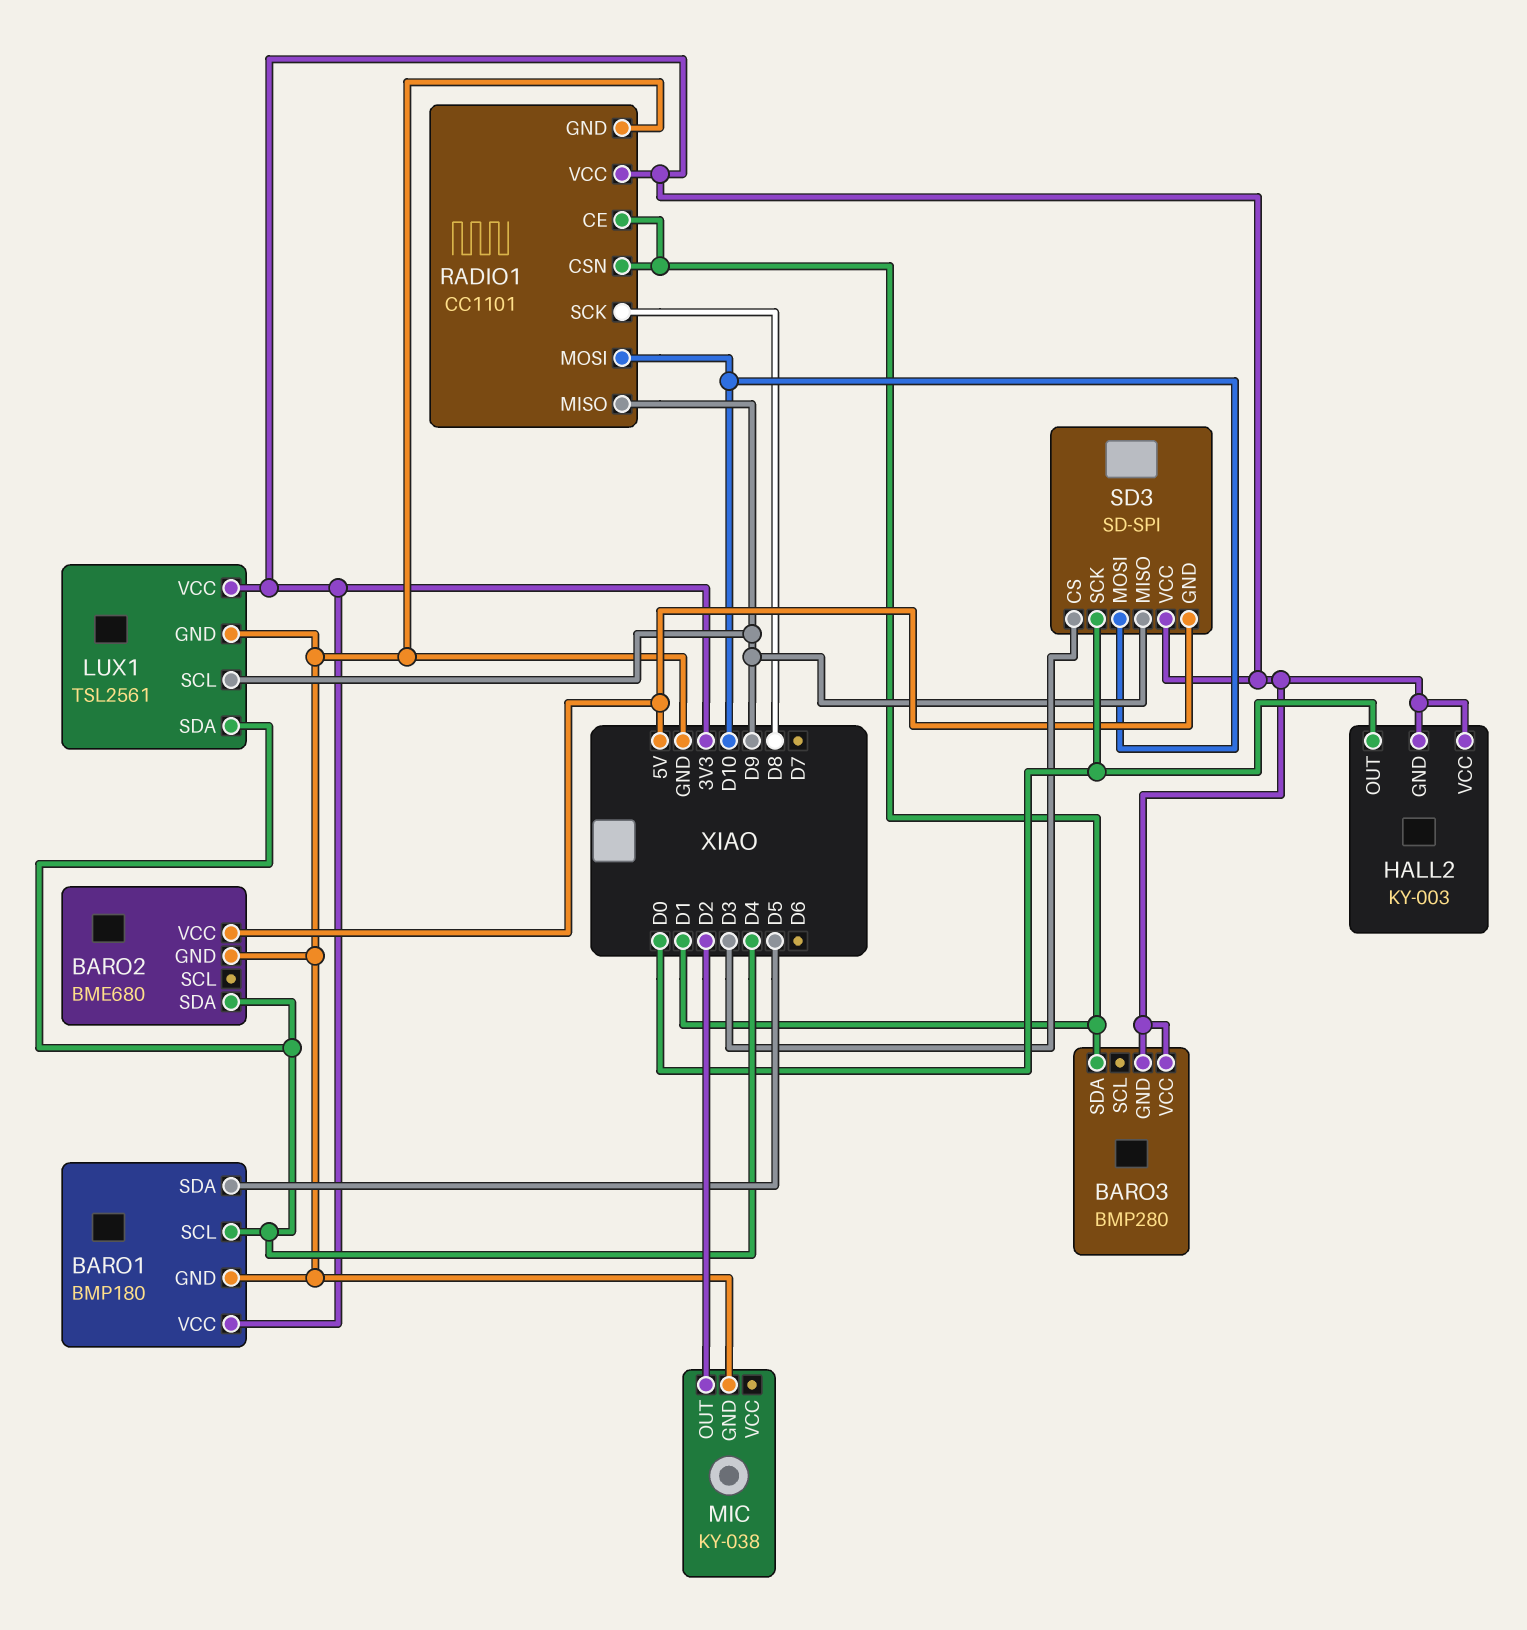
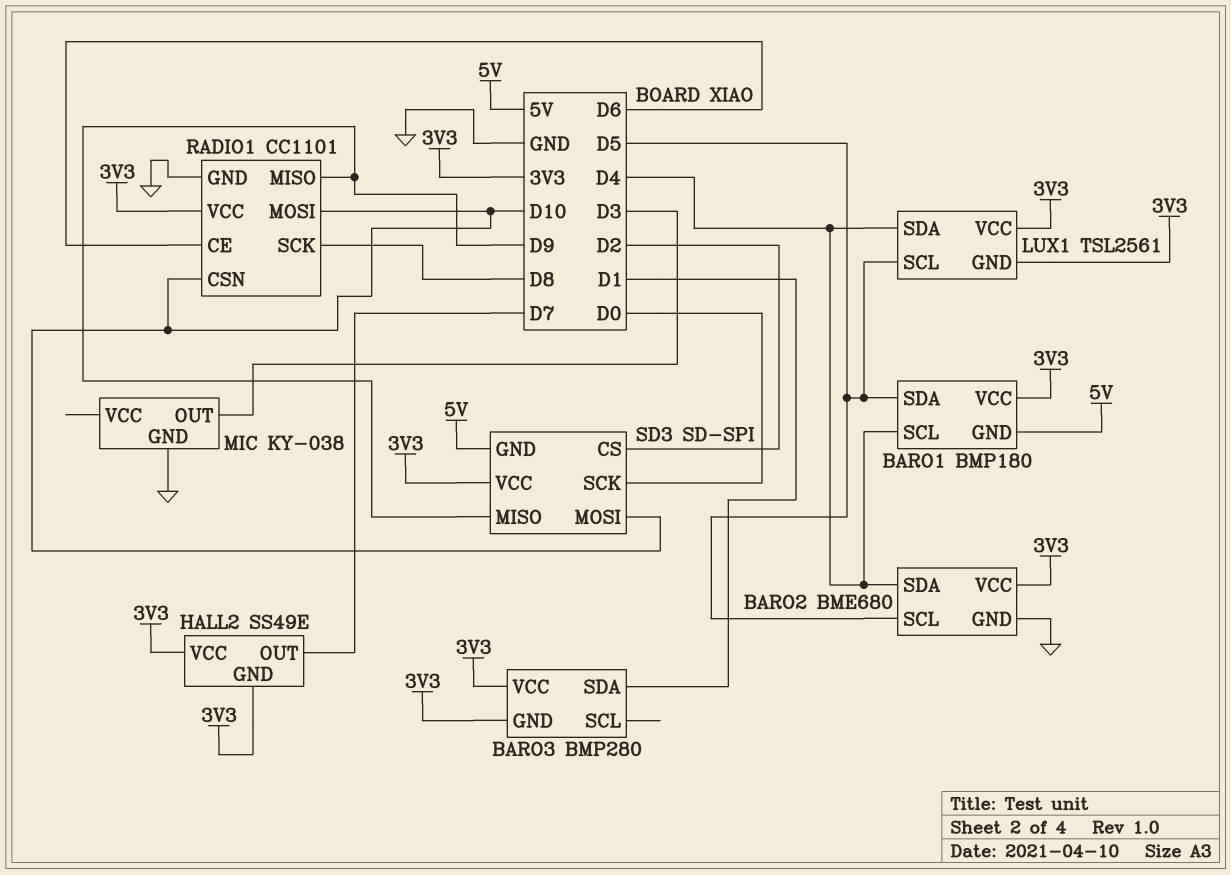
BARO1 pin GND: GND -> 5V
BARO2 pin SCL: none -> D5
BARO2 pin VCC: 5V -> 3V3
HALL2: KY-003 -> SS49E
HALL2 pin OUT: D0 -> D7
LUX1 pin GND: GND -> 3V3
LUX1 pin SCL: D9 -> D5
MIC pin OUT: D2 -> D3
RADIO1 pin CE: D1 -> D6
RADIO1 pin CSN: D1 -> D10
SD3 pin CS: D3 -> D2

